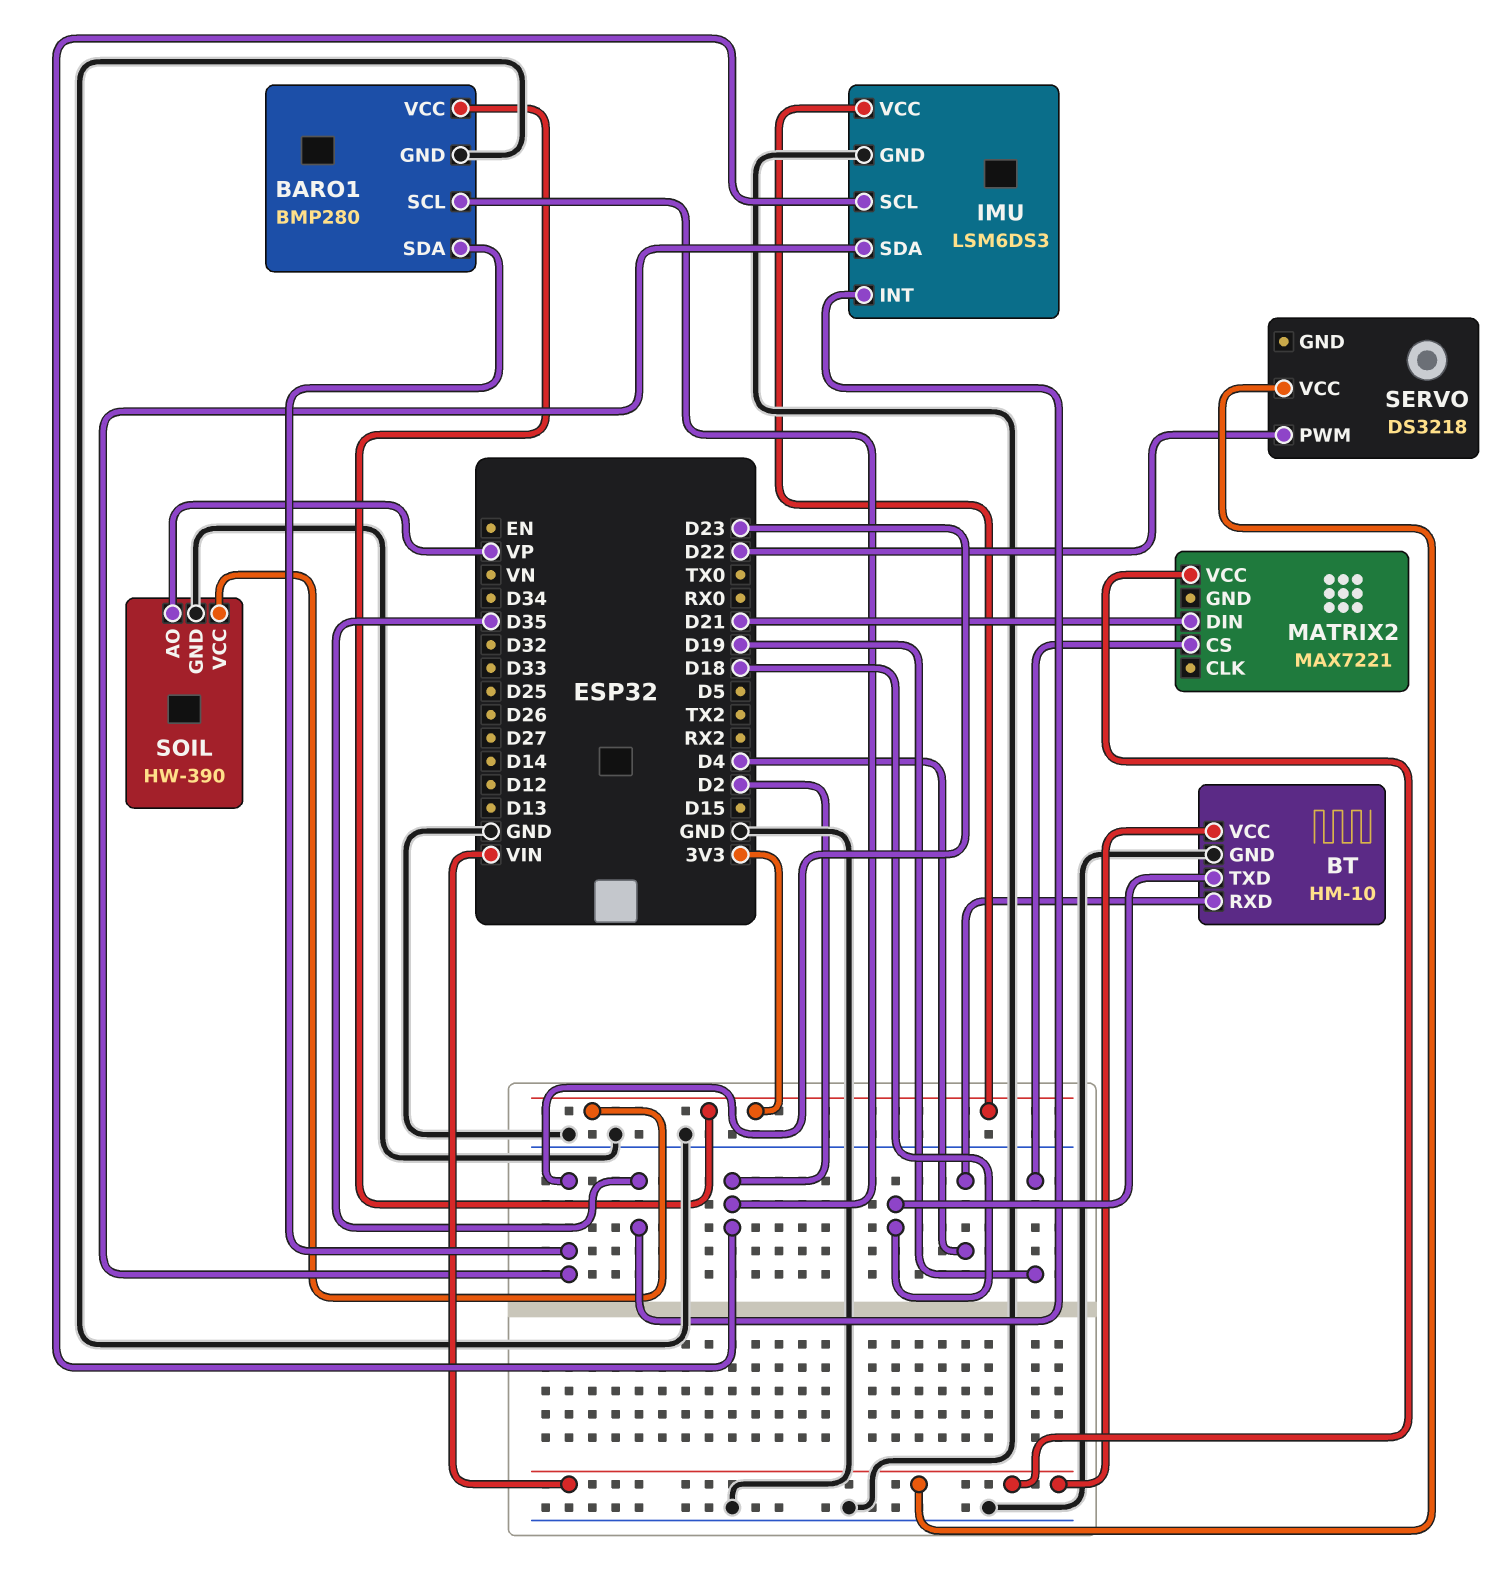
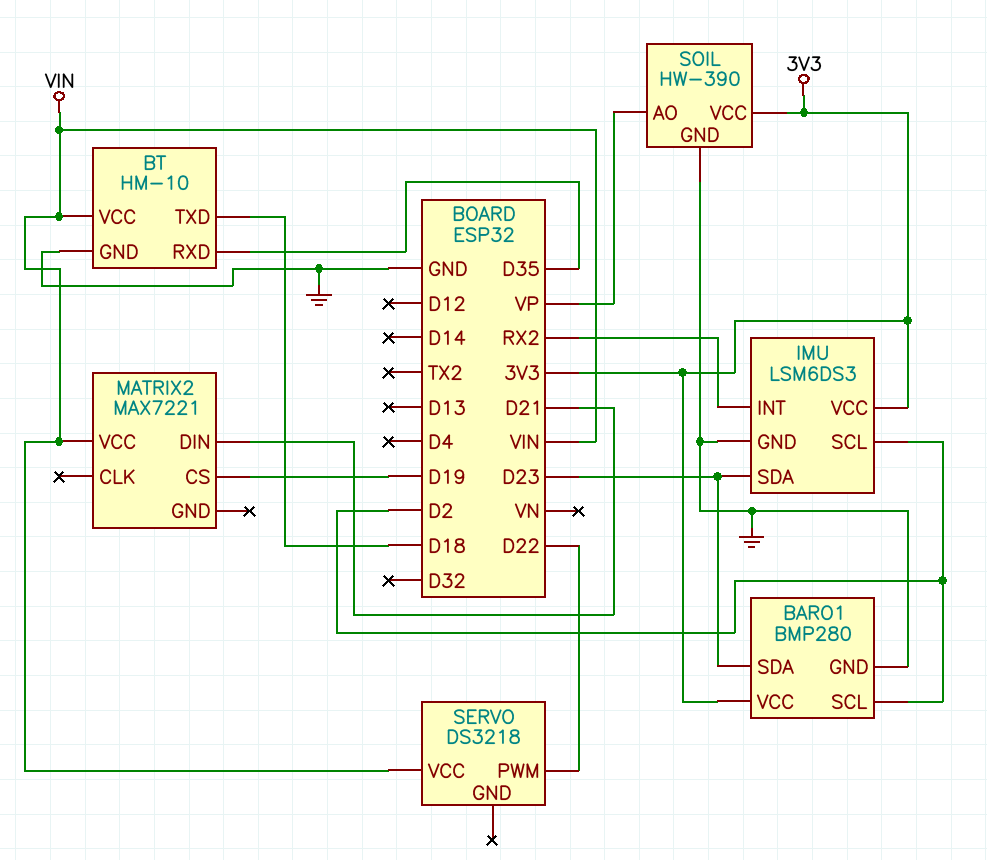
BT pin RXD: D4 -> D35
IMU pin INT: D35 -> RX2

